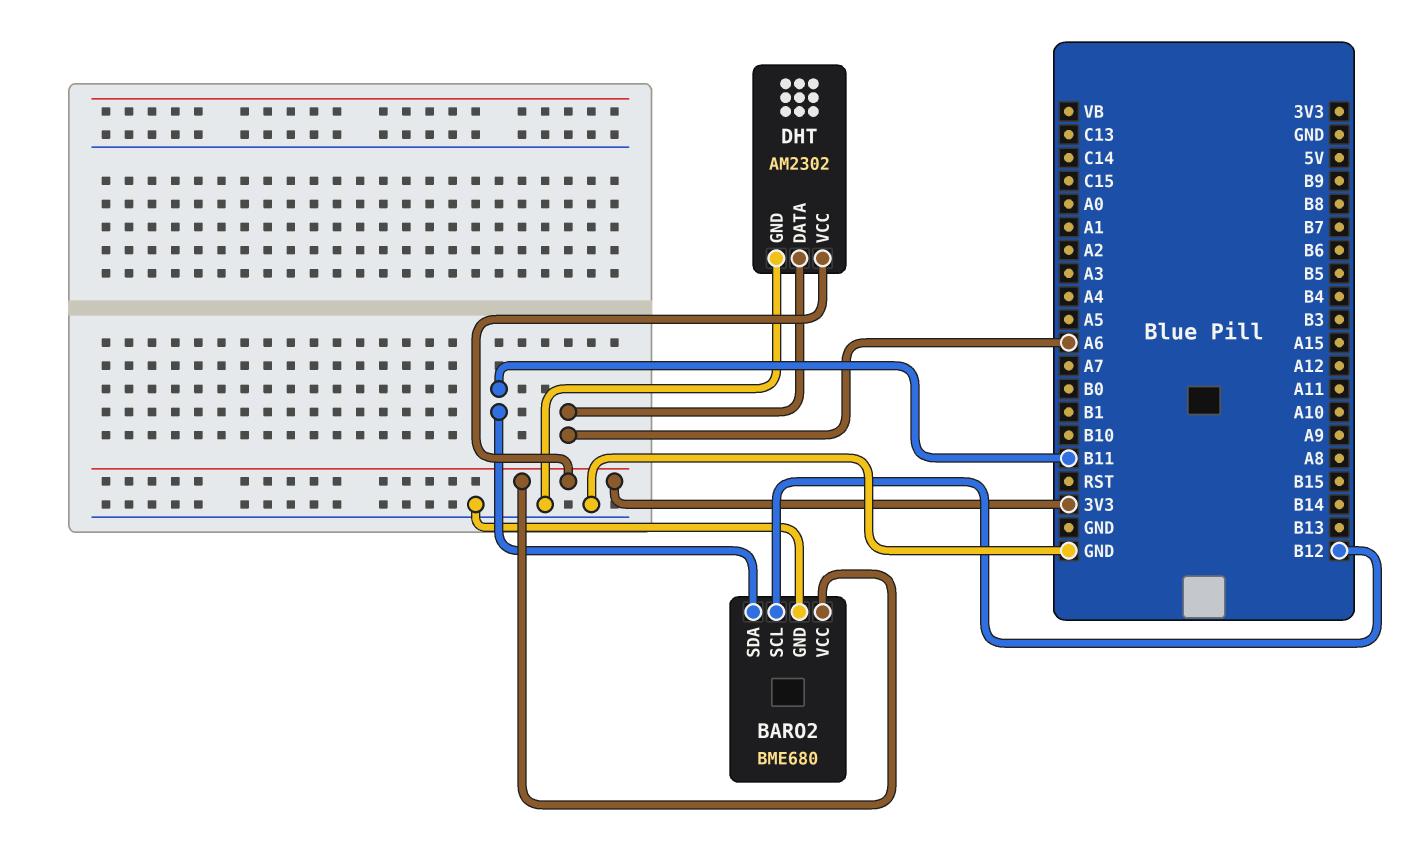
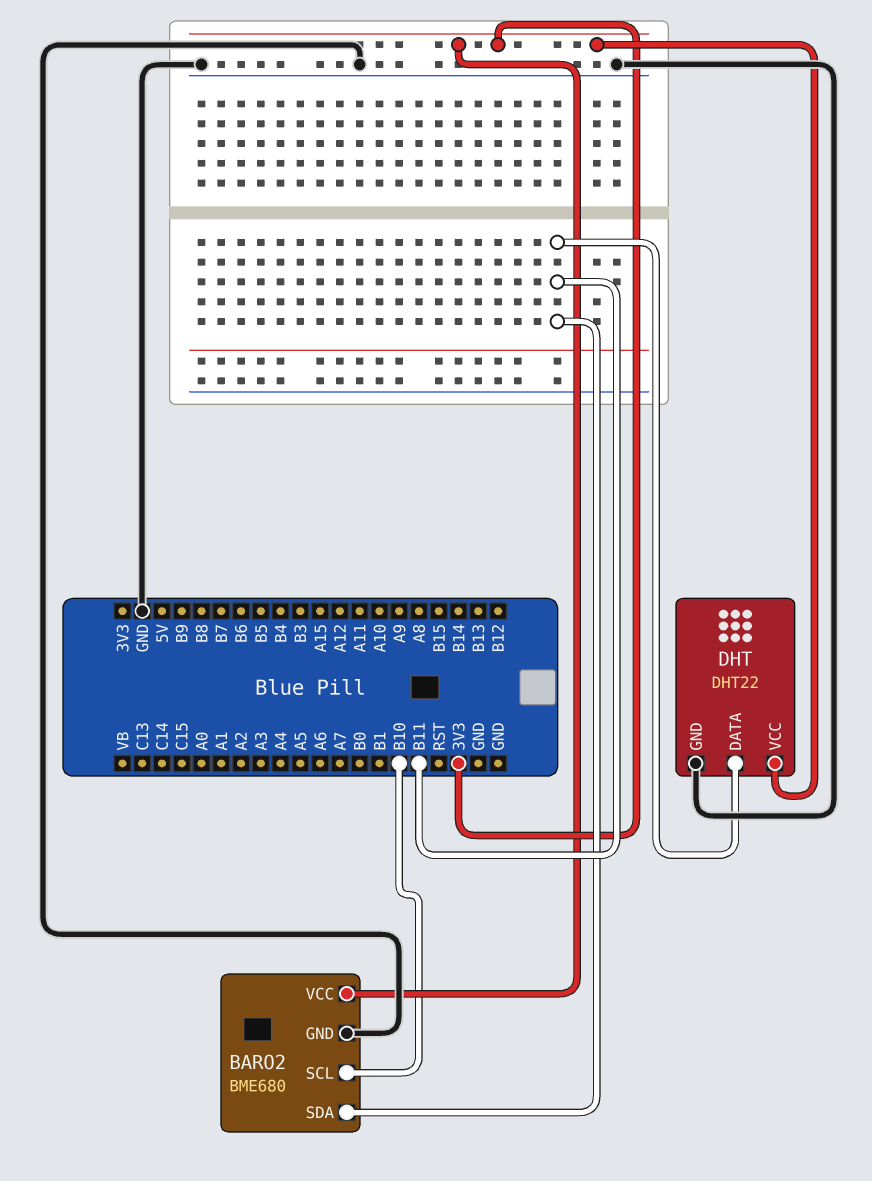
BARO2 pin SCL: B12 -> B10
DHT: AM2302 -> DHT22
DHT pin DATA: A6 -> B11

